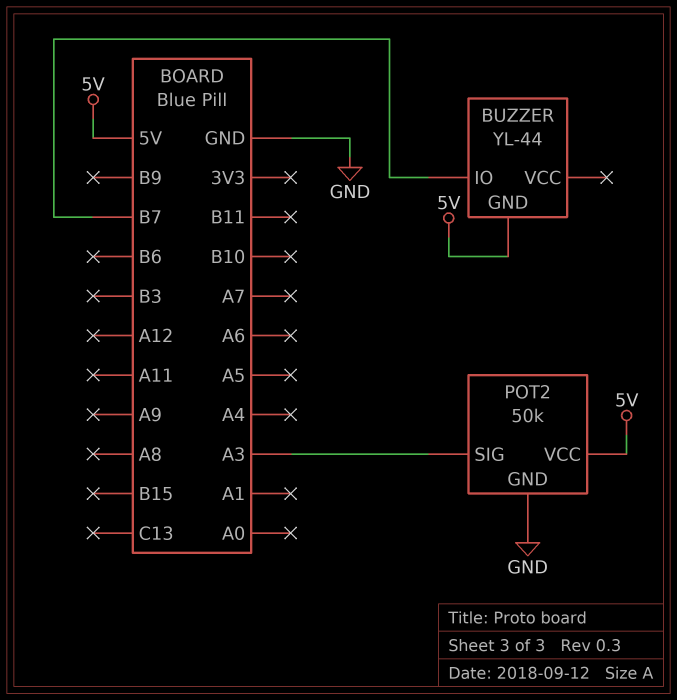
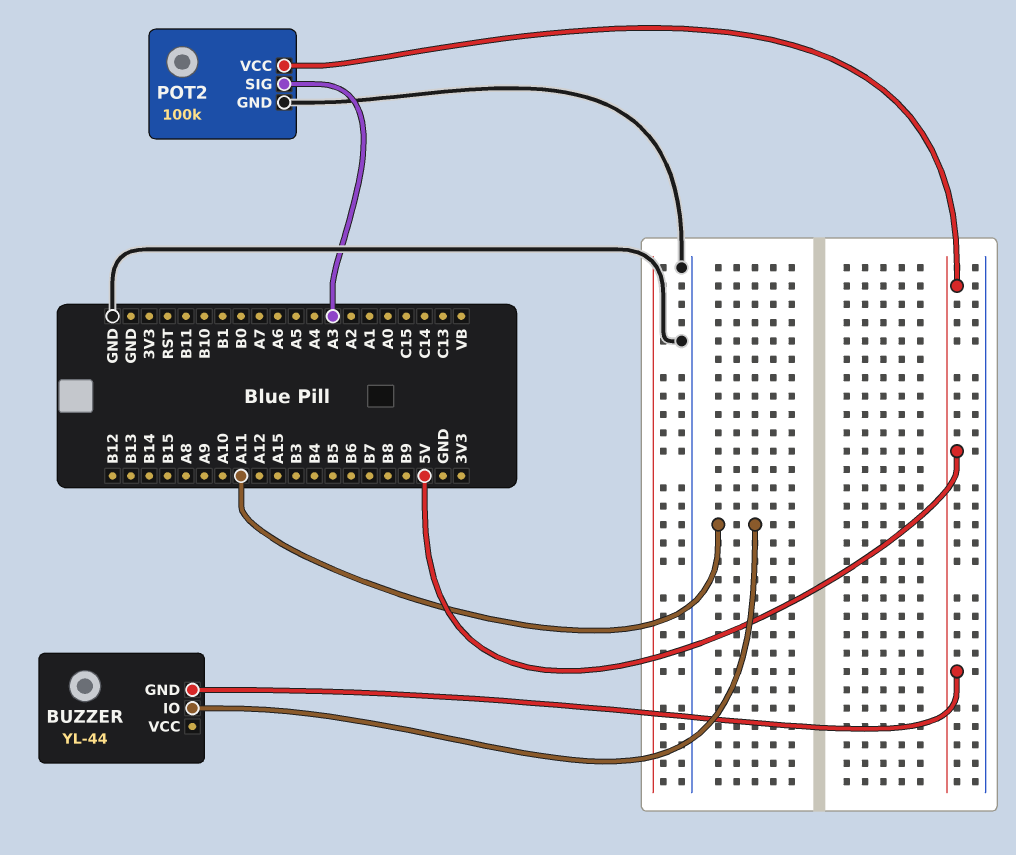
BUZZER pin IO: B7 -> A11
POT2: 50k -> 100k

